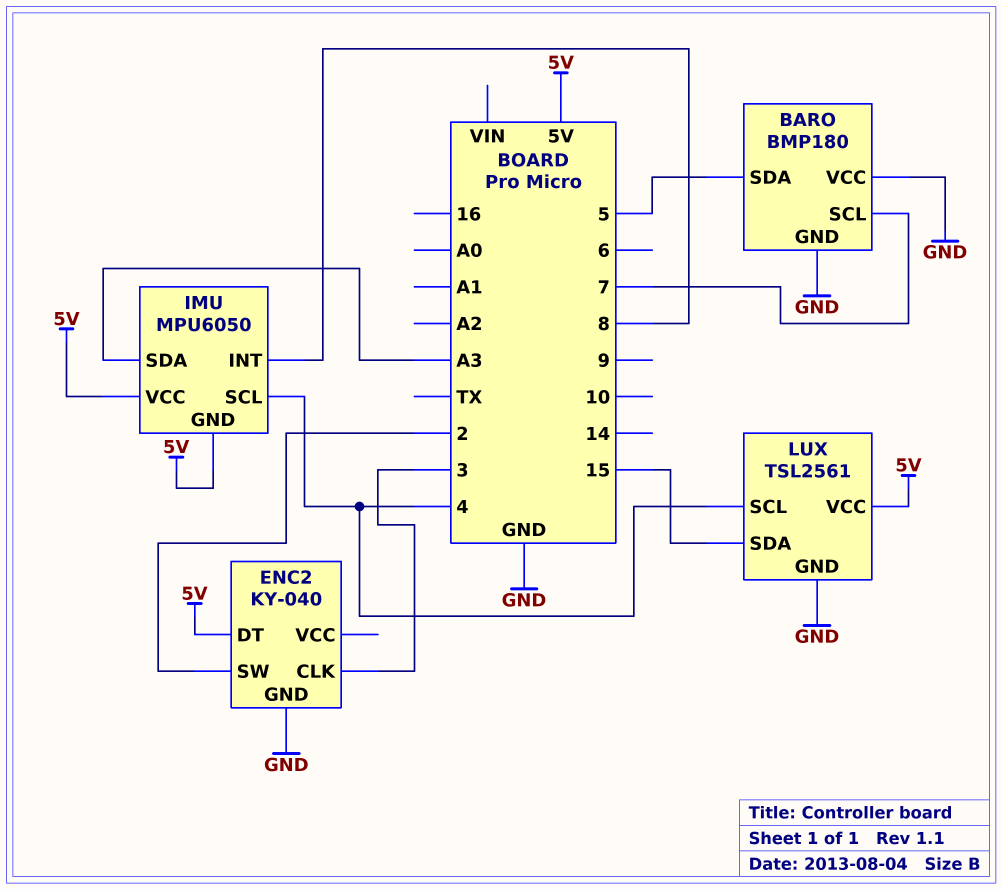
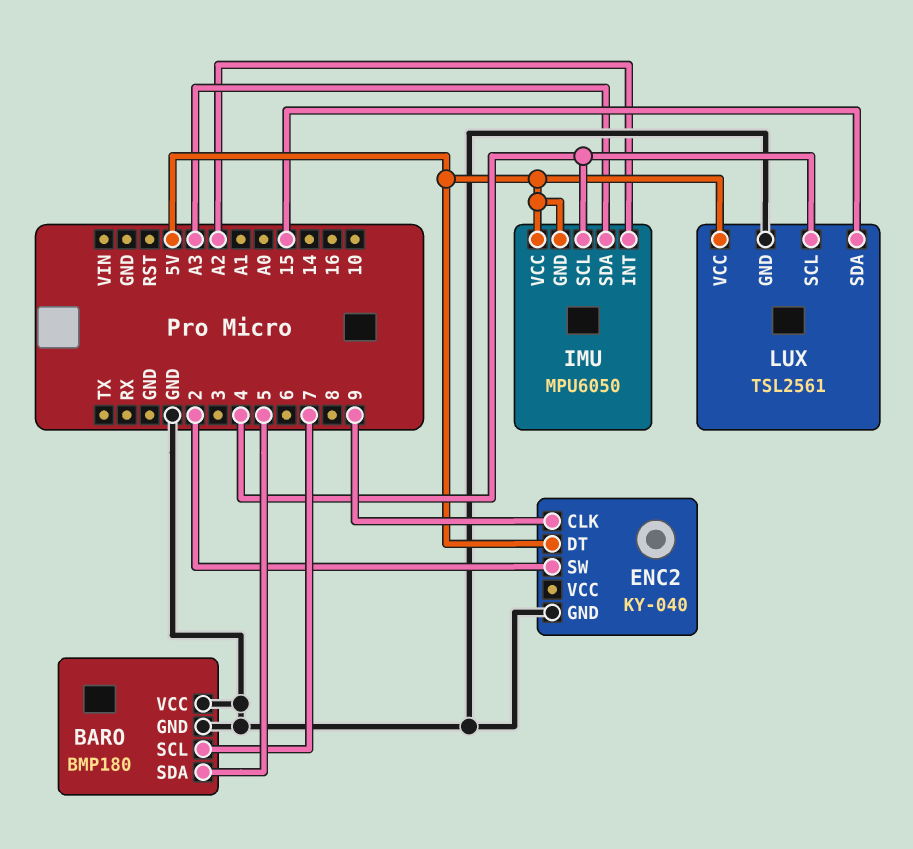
ENC2 pin CLK: 3 -> 9
IMU pin INT: 8 -> A2

